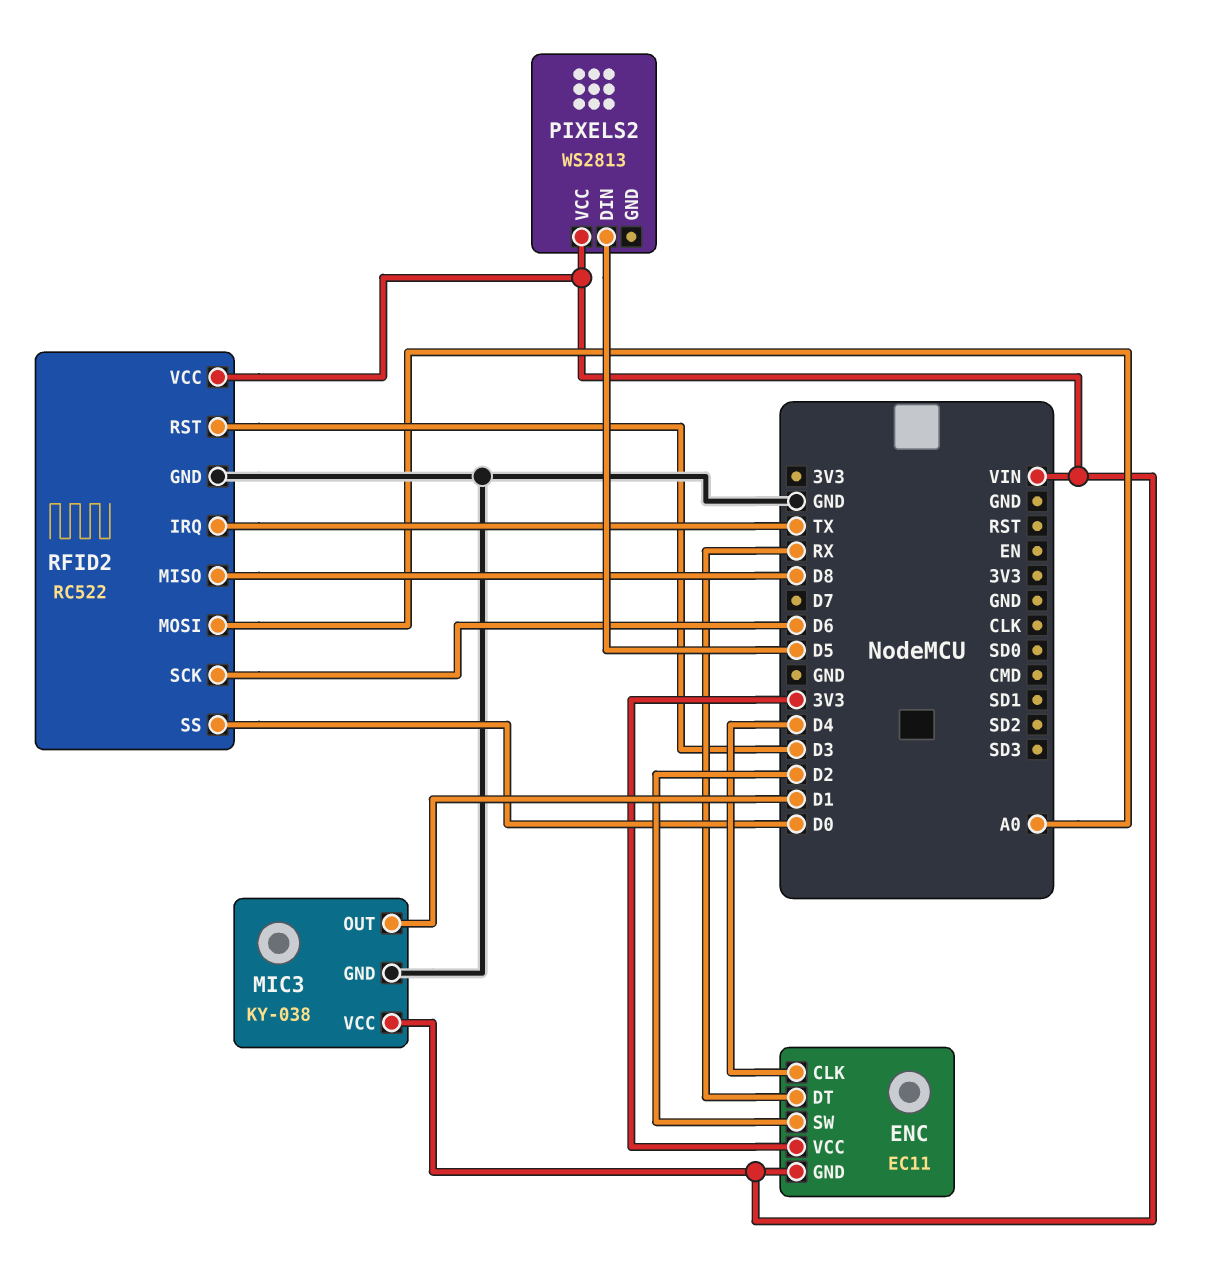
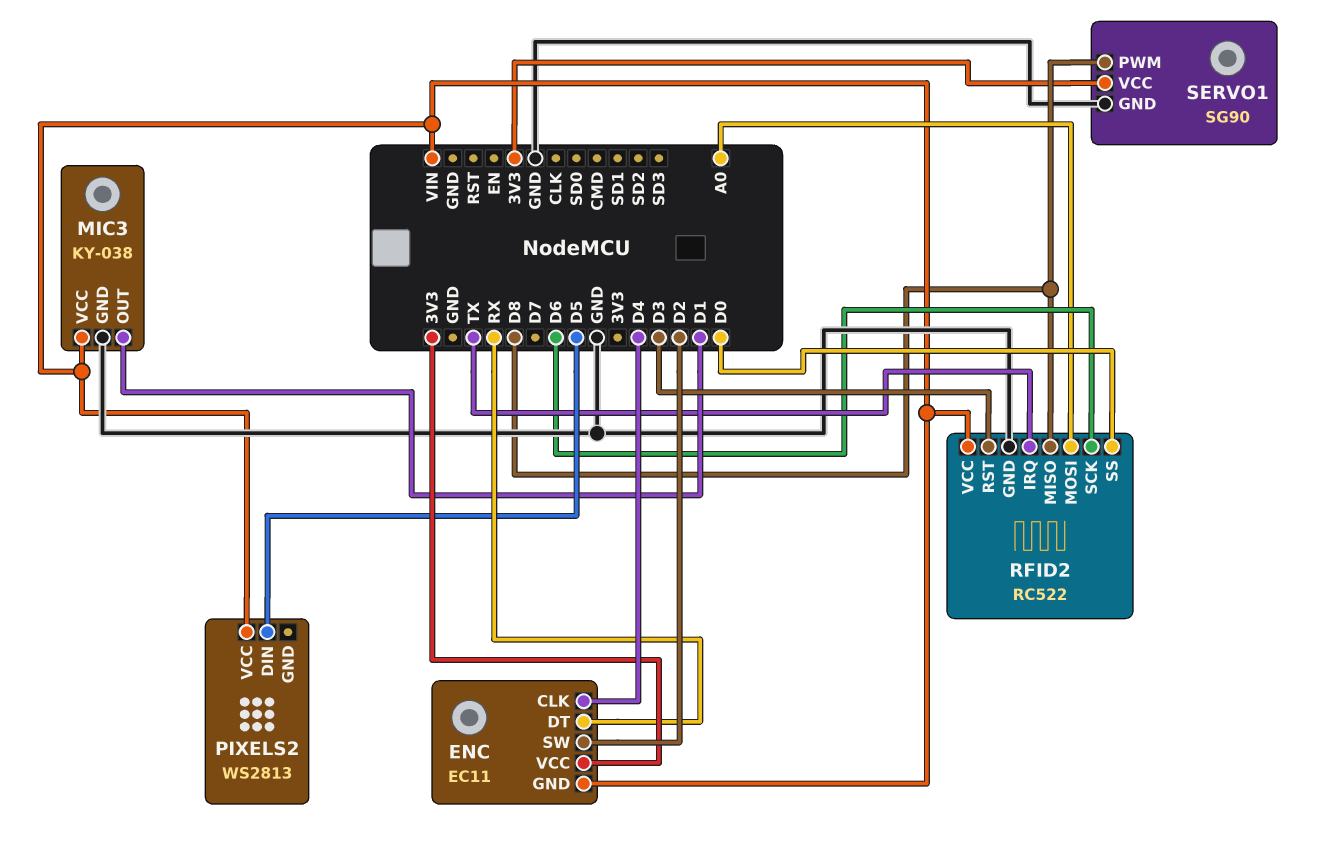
SERVO1: none -> SG90
SERVO1 pin GND: none -> GND
SERVO1 pin PWM: none -> D8
SERVO1 pin VCC: none -> 3V3

